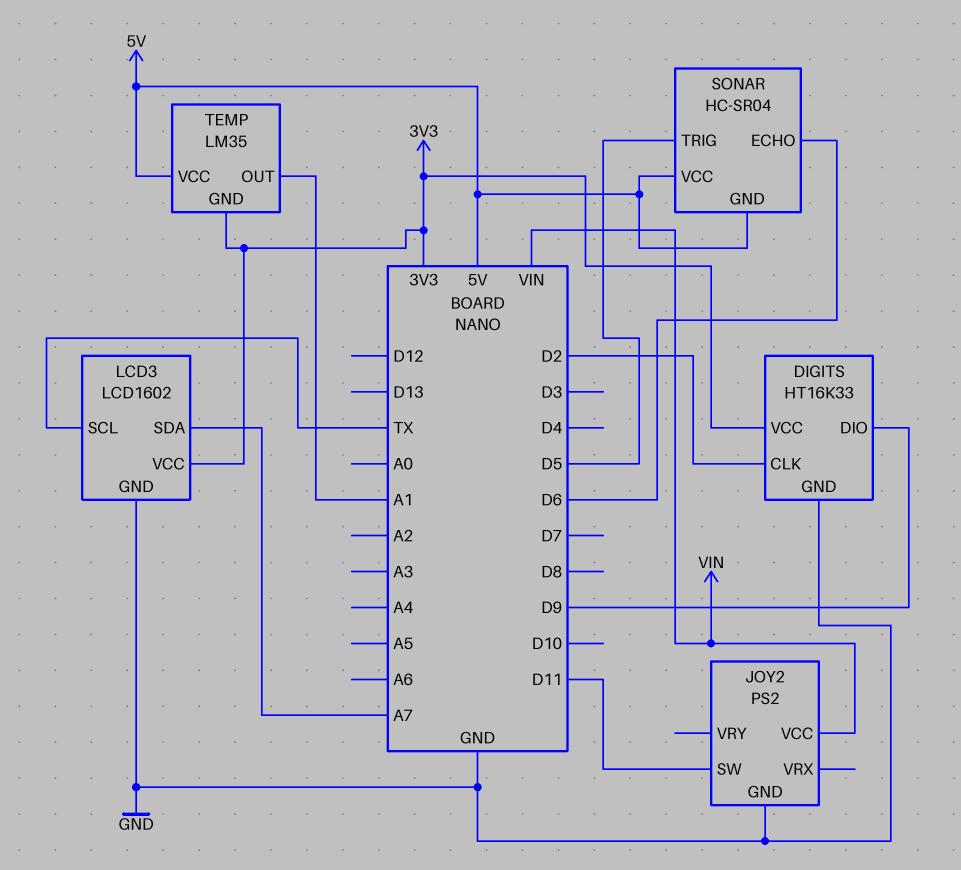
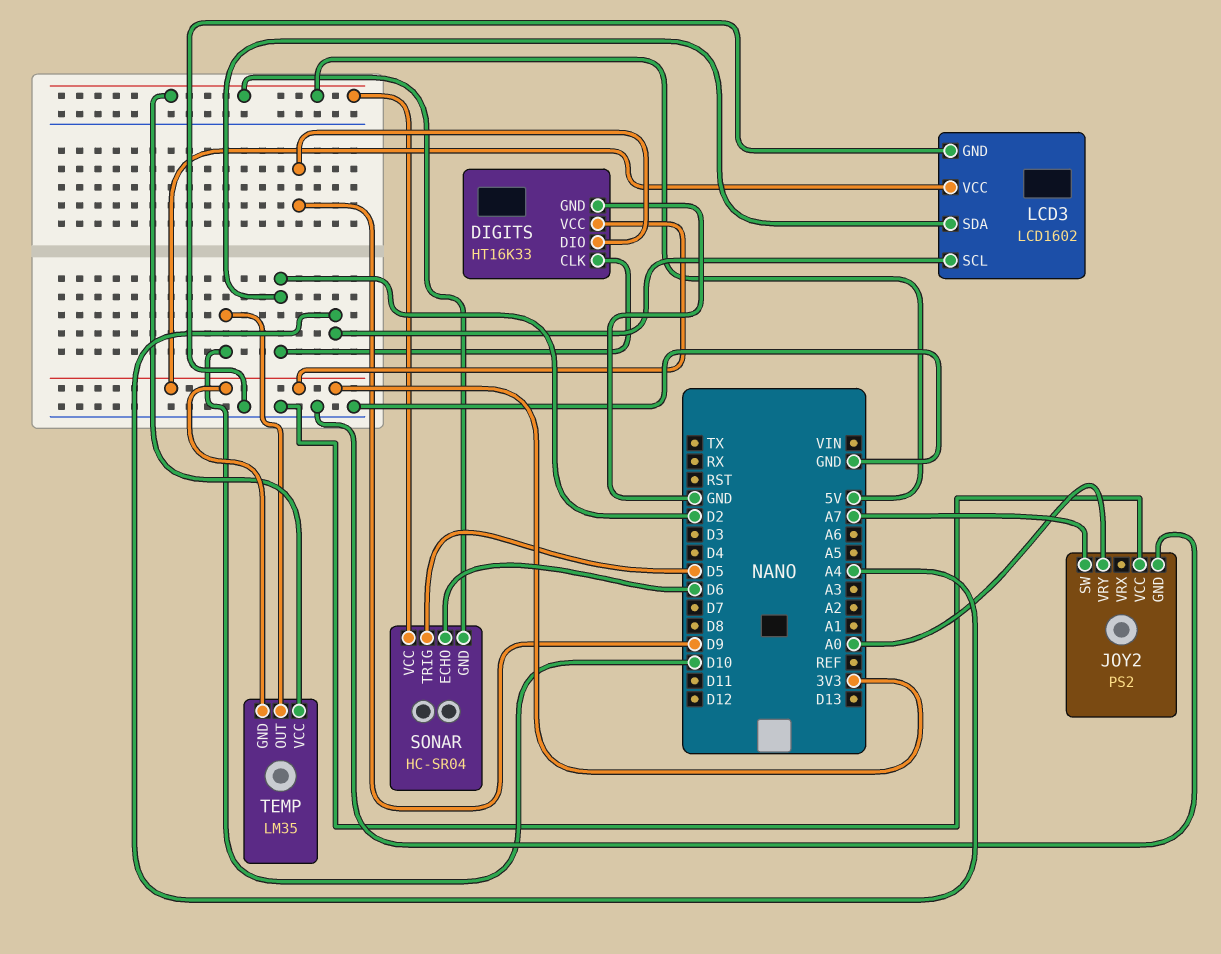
JOY2 pin SW: D11 -> A7
JOY2 pin VCC: VIN -> GND
JOY2 pin VRY: none -> A0
LCD3 pin SCL: TX -> A4
LCD3 pin SDA: A7 -> D2
TEMP pin OUT: A1 -> D10

